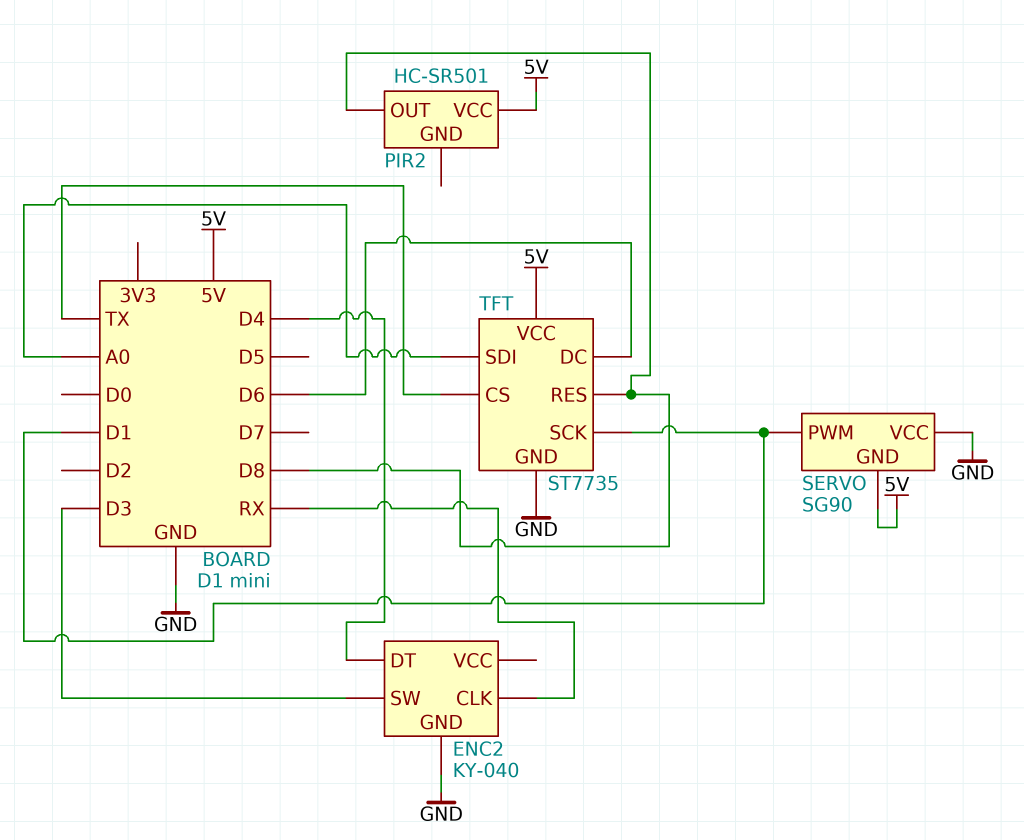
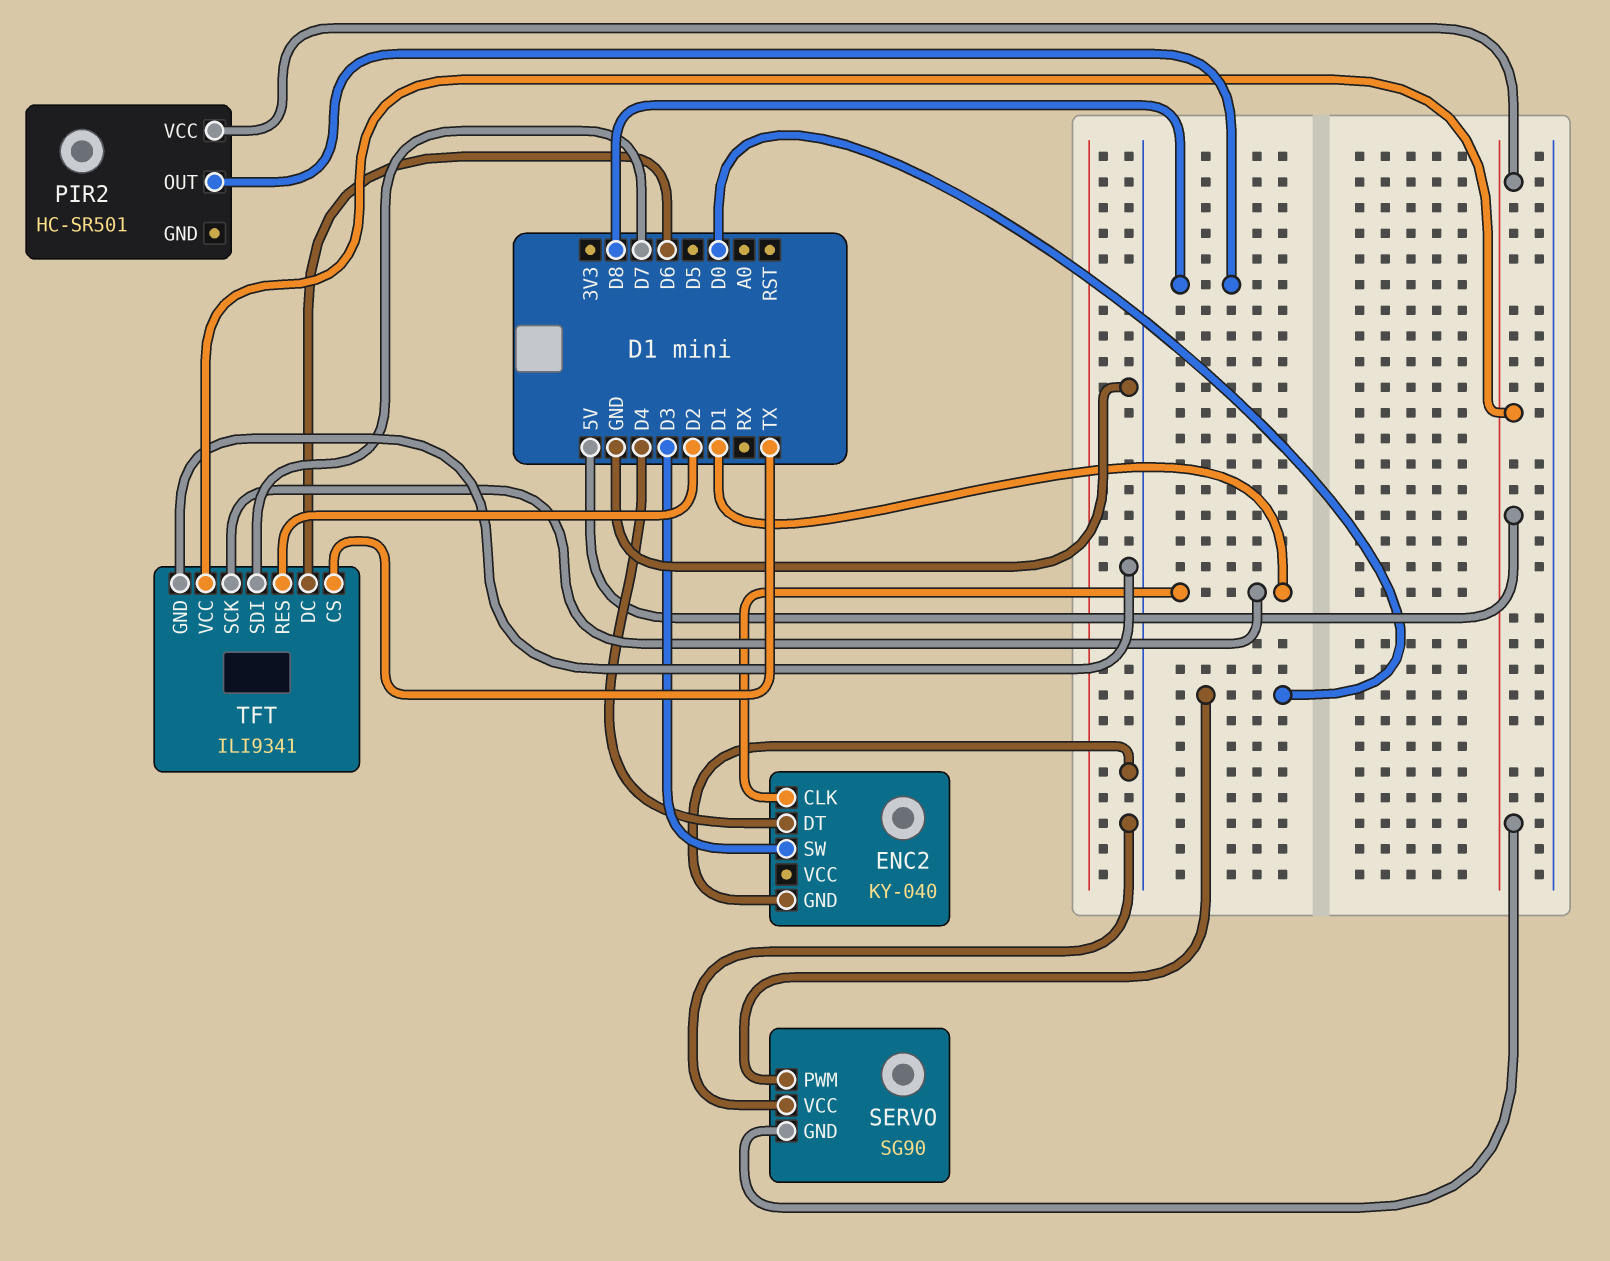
ENC2 pin CLK: RX -> D1
SERVO pin PWM: D1 -> D0
TFT: ST7735 -> ILI9341
TFT pin RES: D8 -> D2
TFT pin SDI: A0 -> D7

